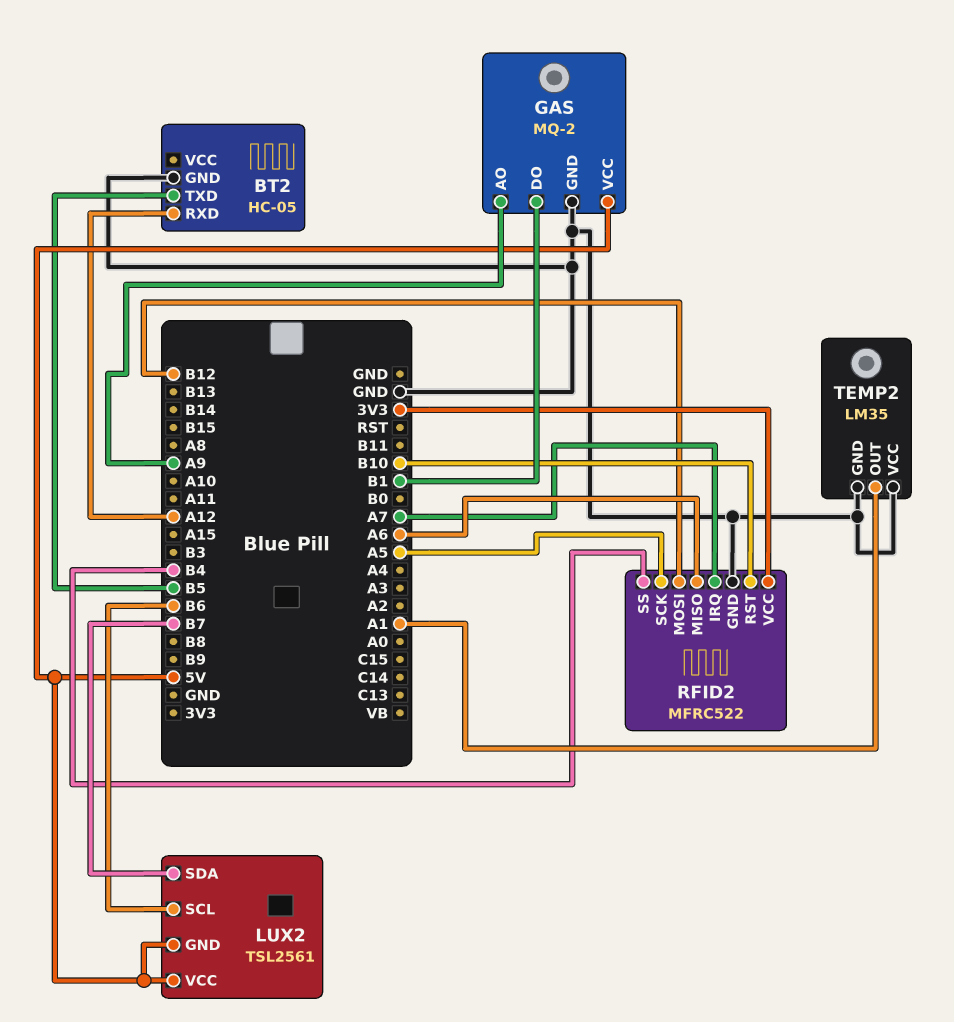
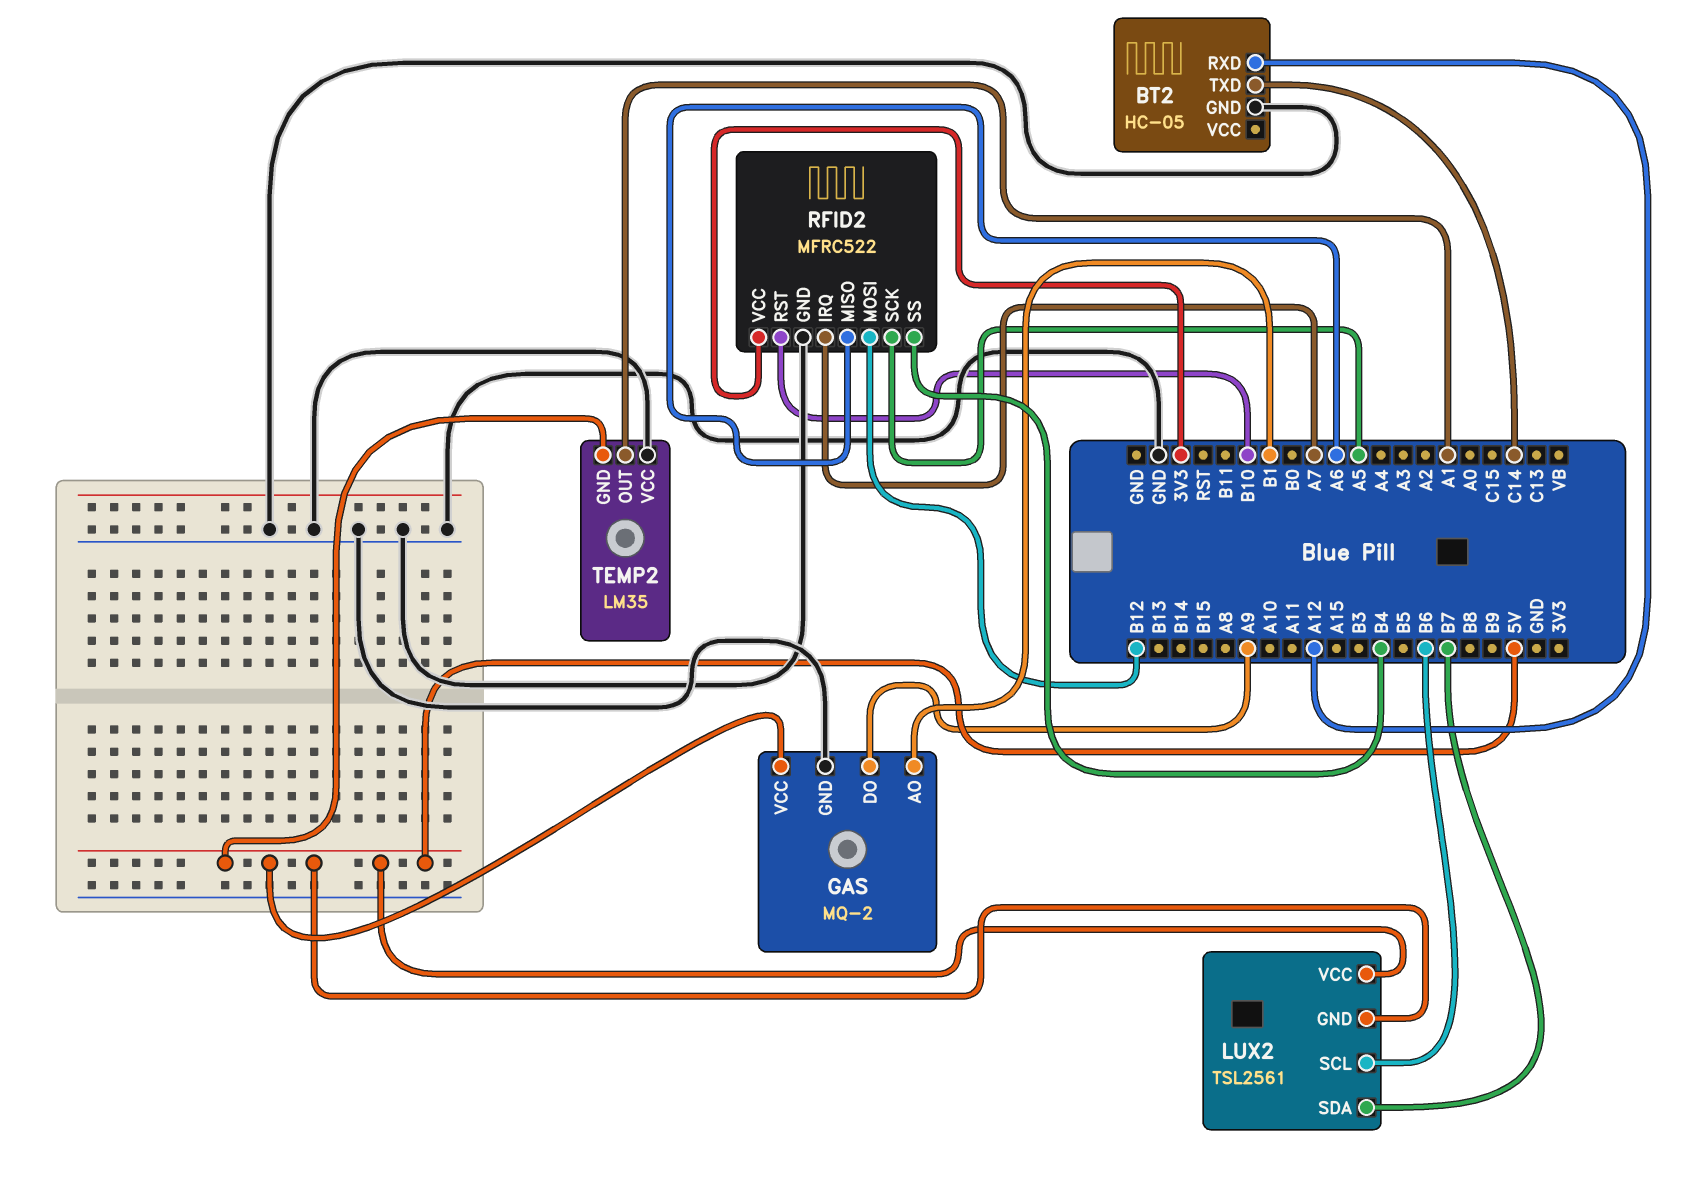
BT2 pin TXD: B5 -> C14
GAS pin AO: A9 -> B1
GAS pin DO: B1 -> A9
TEMP2 pin GND: GND -> 5V

